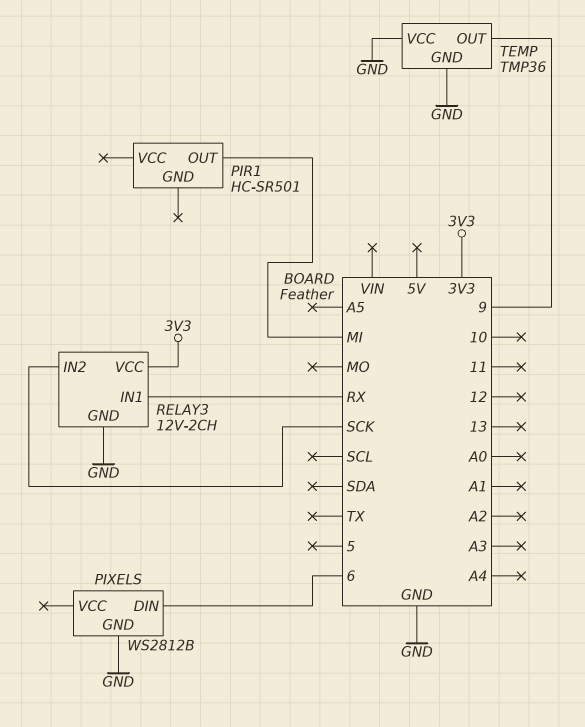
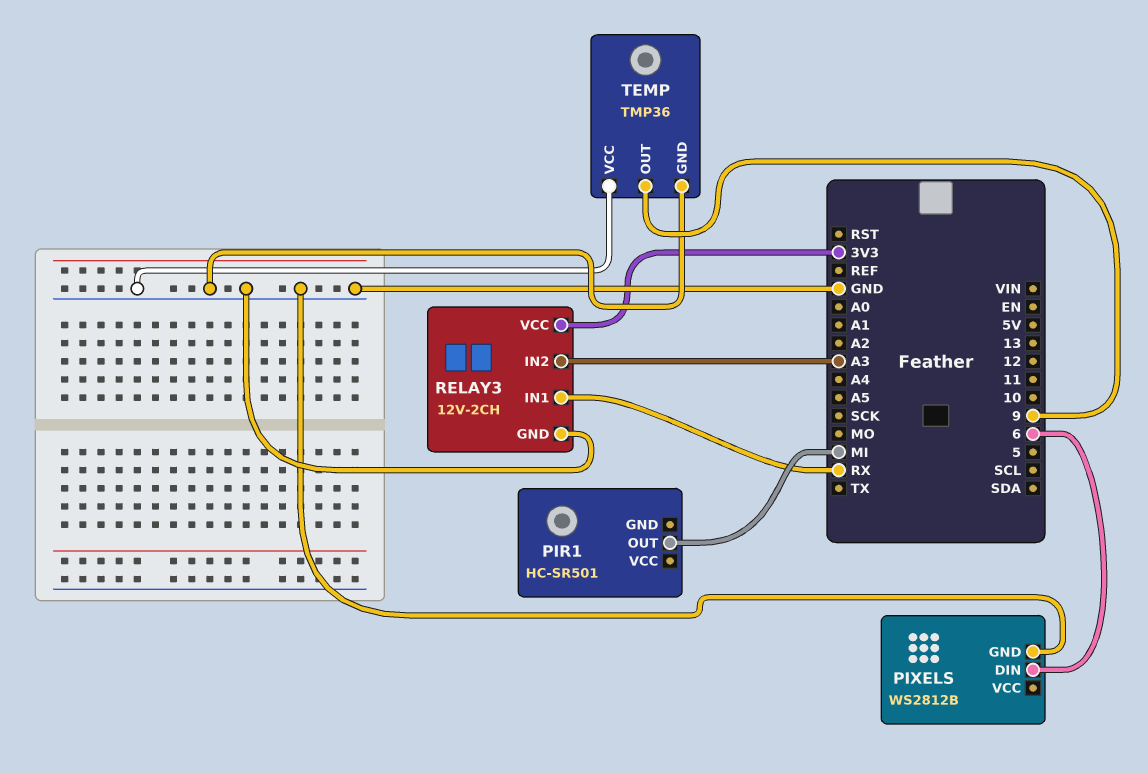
RELAY3 pin IN2: SCK -> A3

